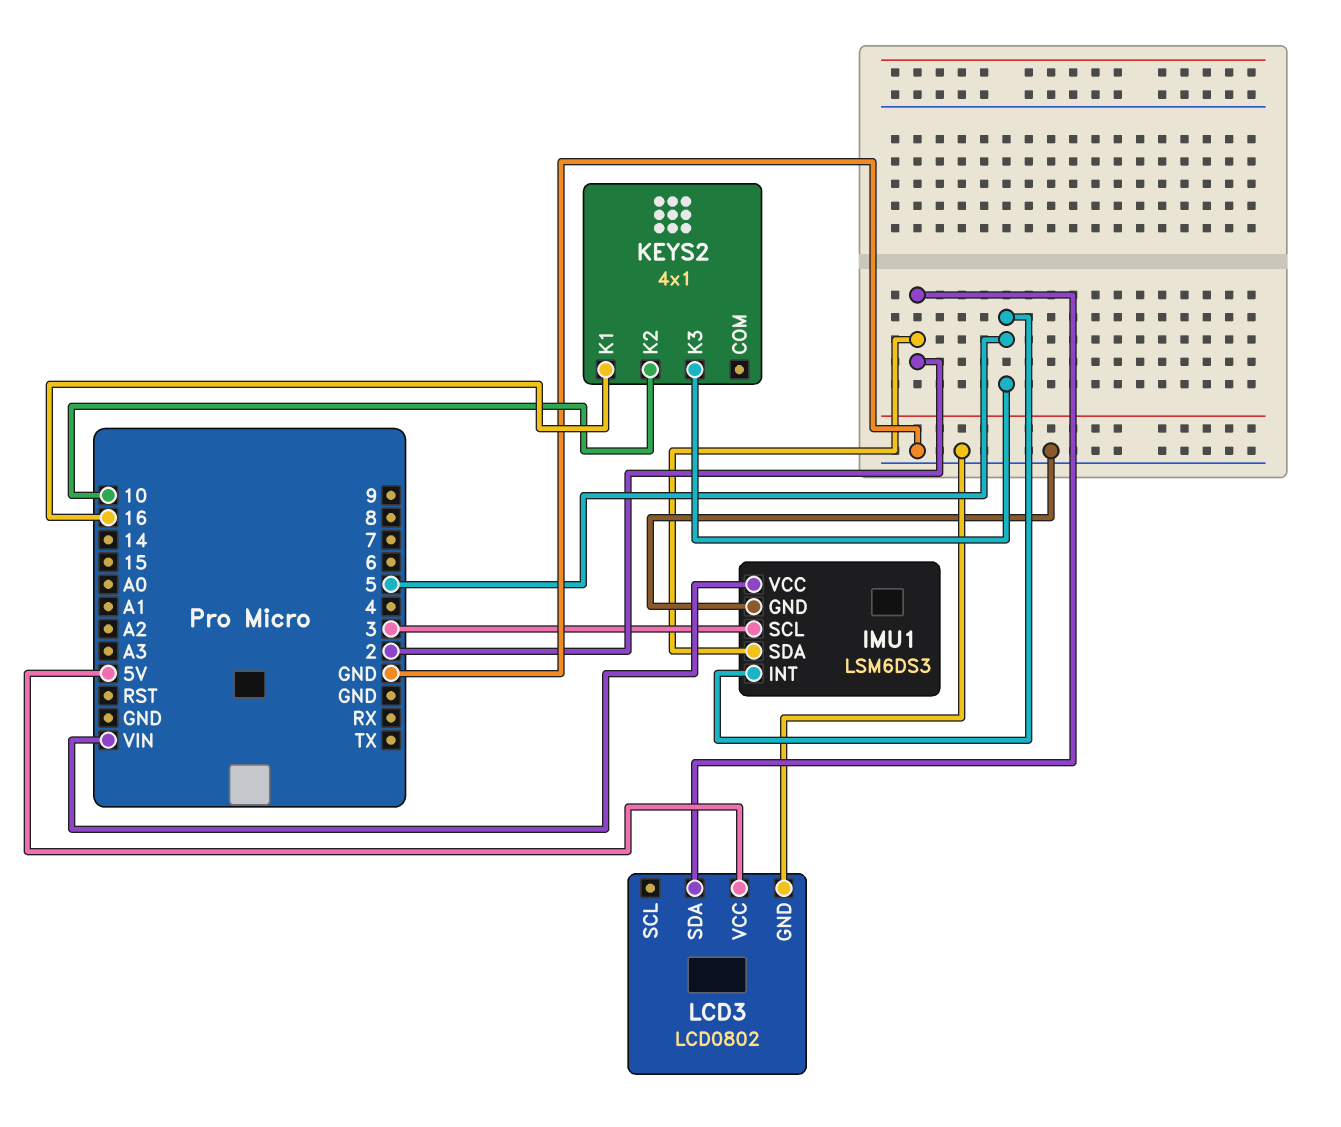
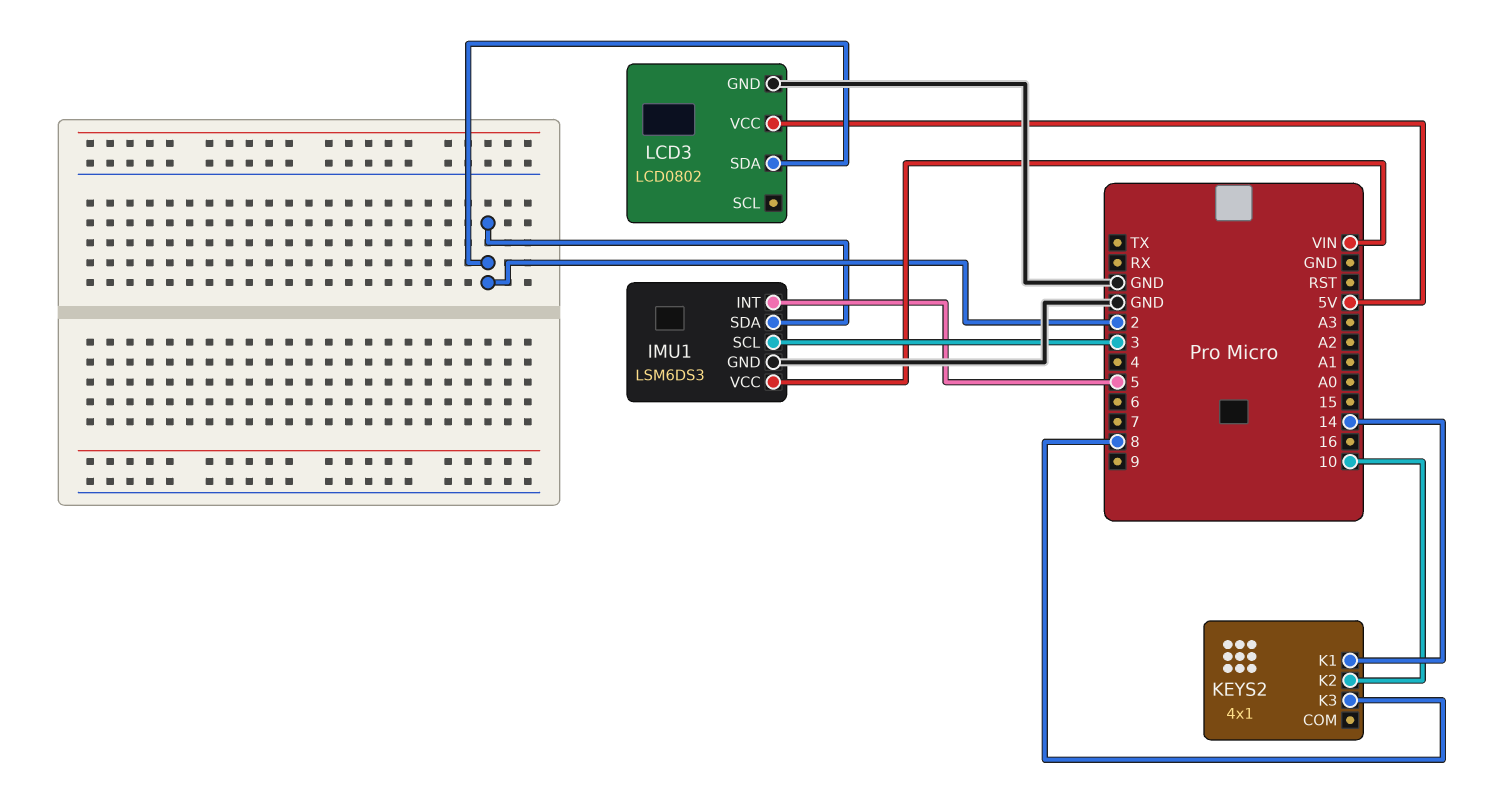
KEYS2 pin K1: 16 -> 14
KEYS2 pin K3: 5 -> 8

